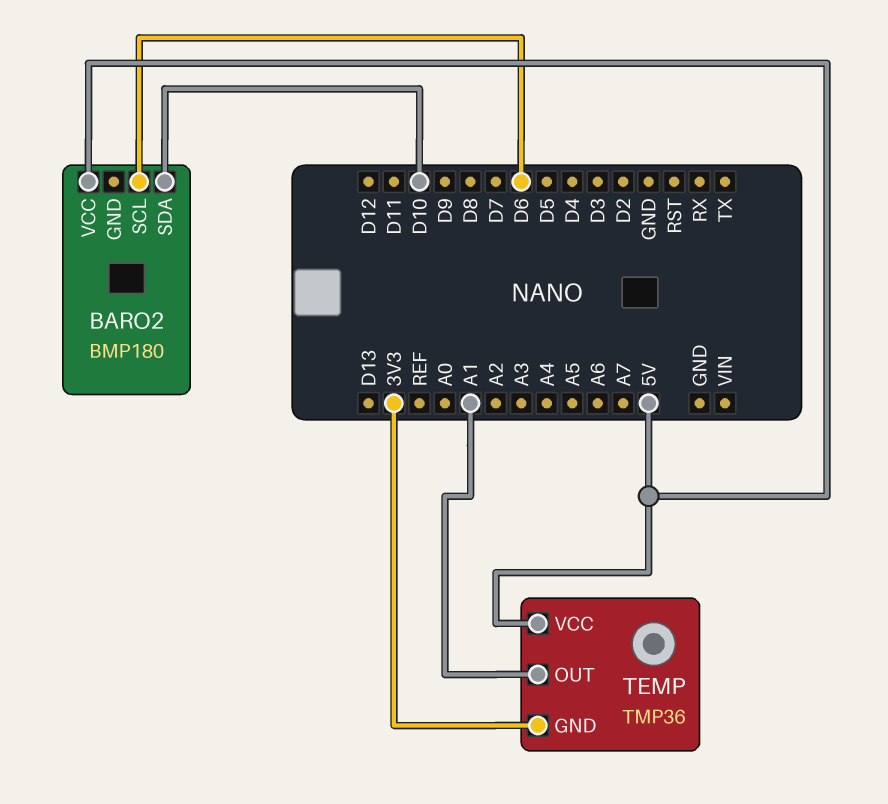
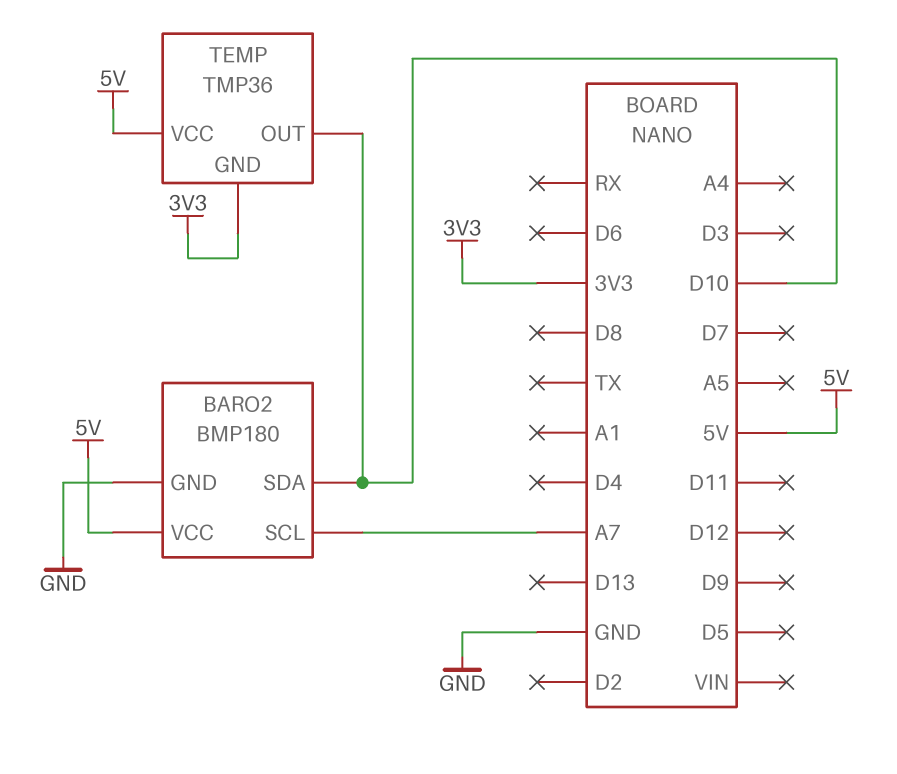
BARO2 pin GND: none -> GND
BARO2 pin SCL: D6 -> A7
TEMP pin OUT: A1 -> D10

